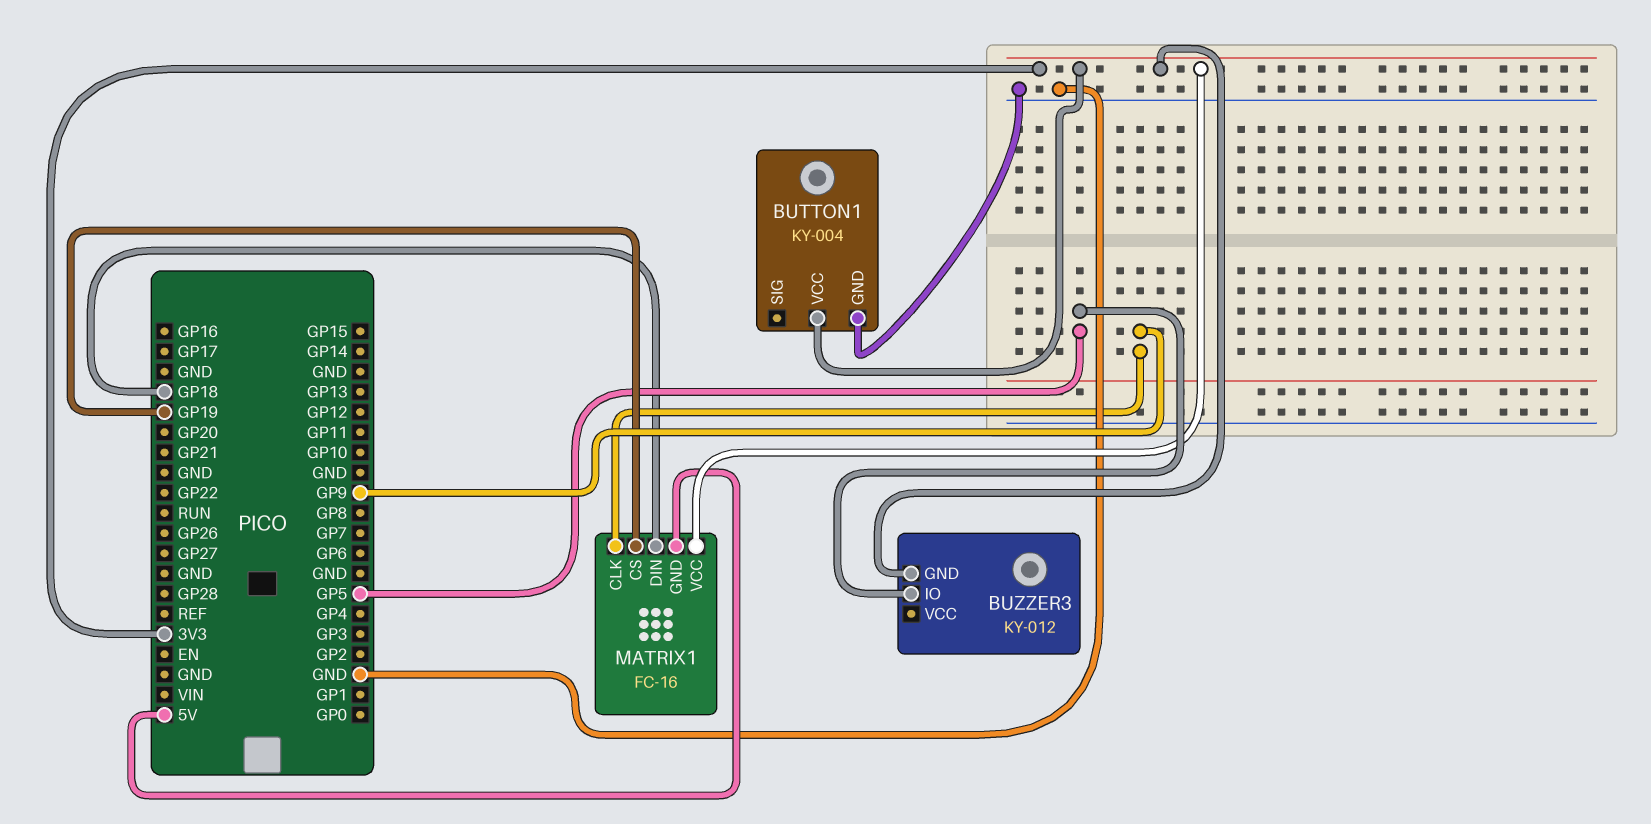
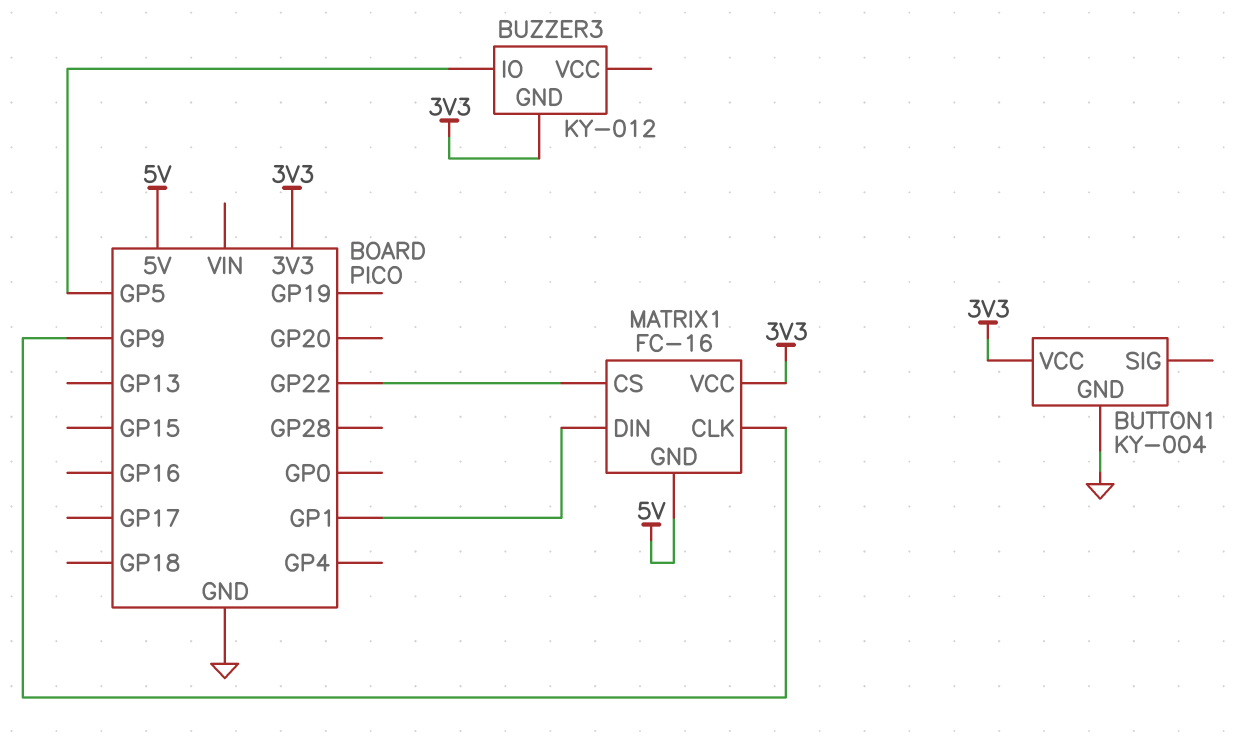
MATRIX1 pin CS: GP19 -> GP22
MATRIX1 pin DIN: GP18 -> GP1

